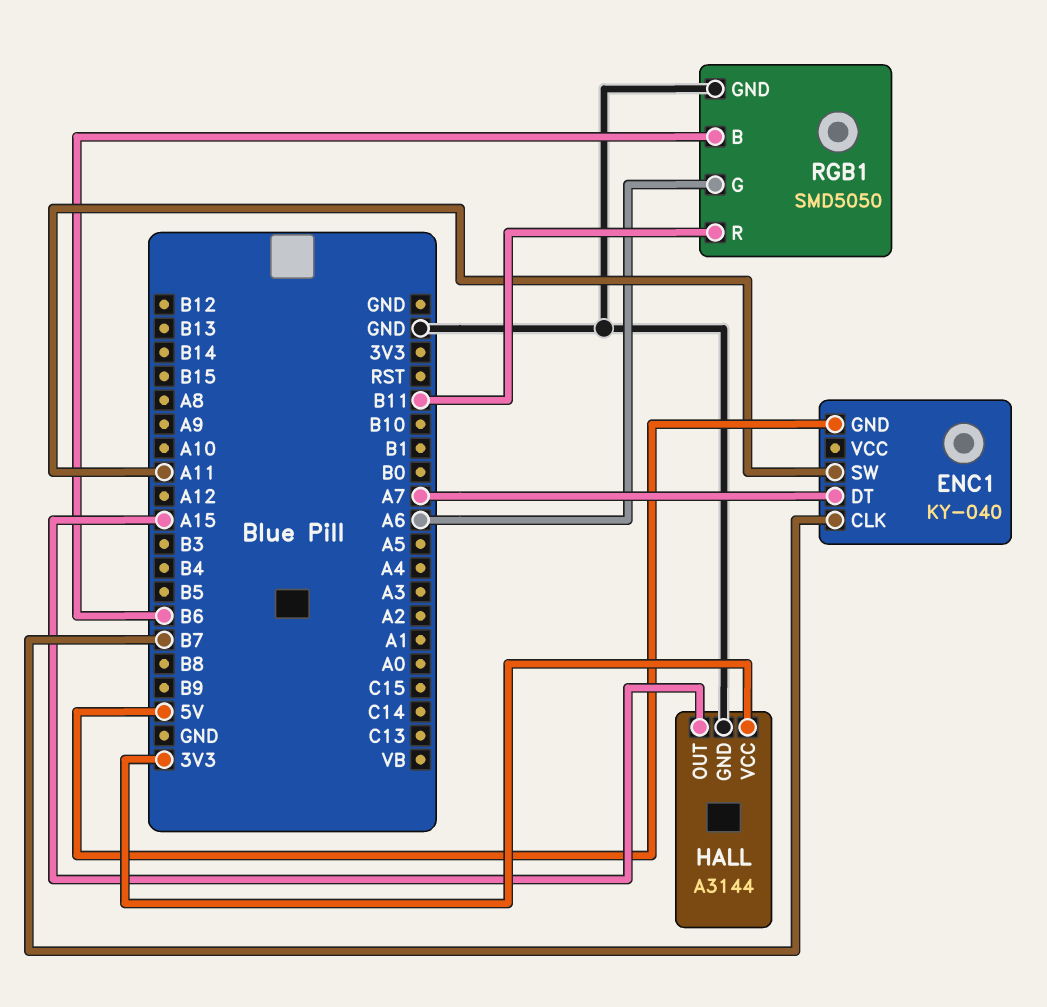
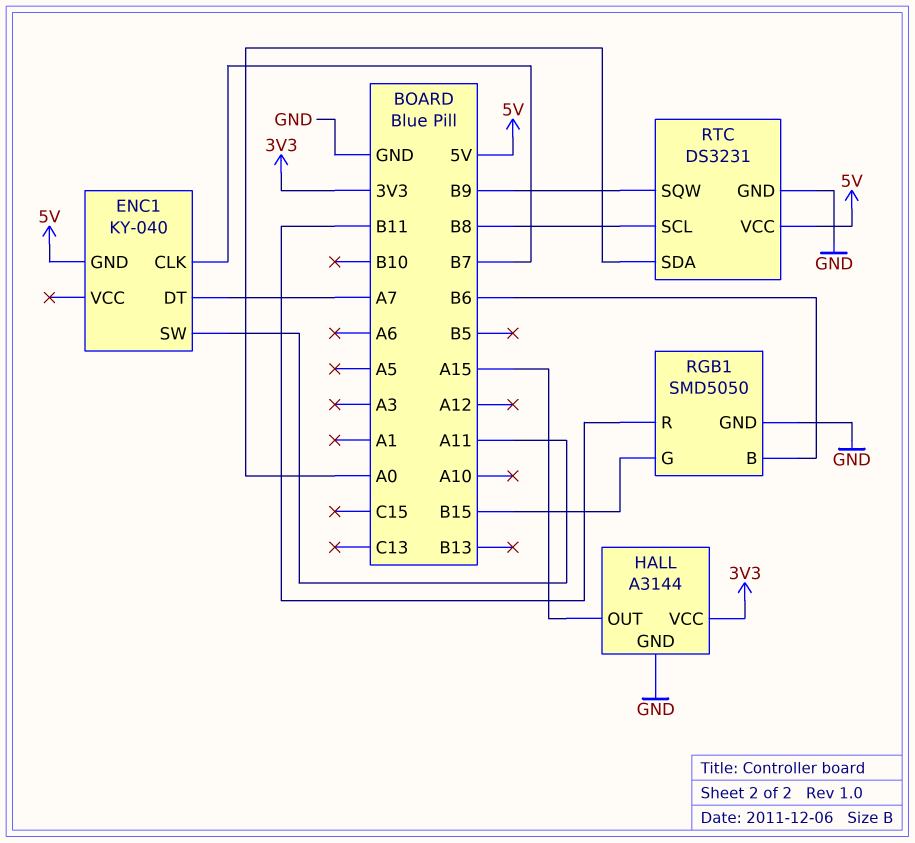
RGB1 pin G: A6 -> B15
RTC: none -> DS3231
RTC pin GND: none -> GND
RTC pin SCL: none -> B8
RTC pin SDA: none -> A0
RTC pin SQW: none -> B9
RTC pin VCC: none -> 5V

